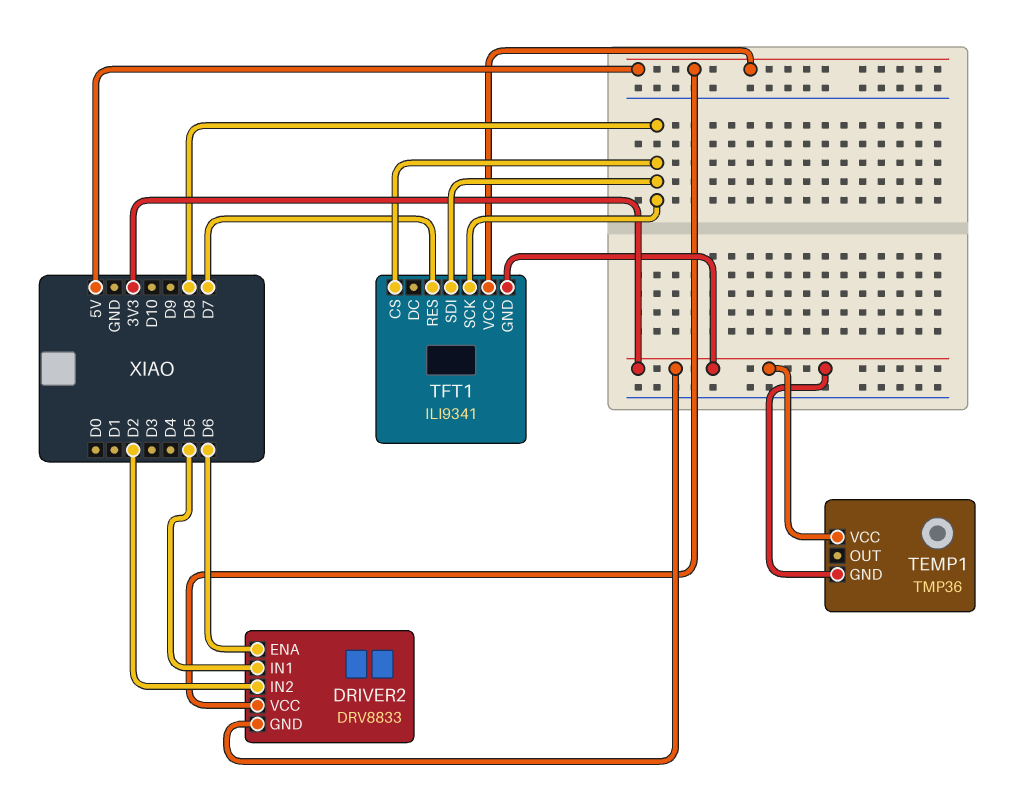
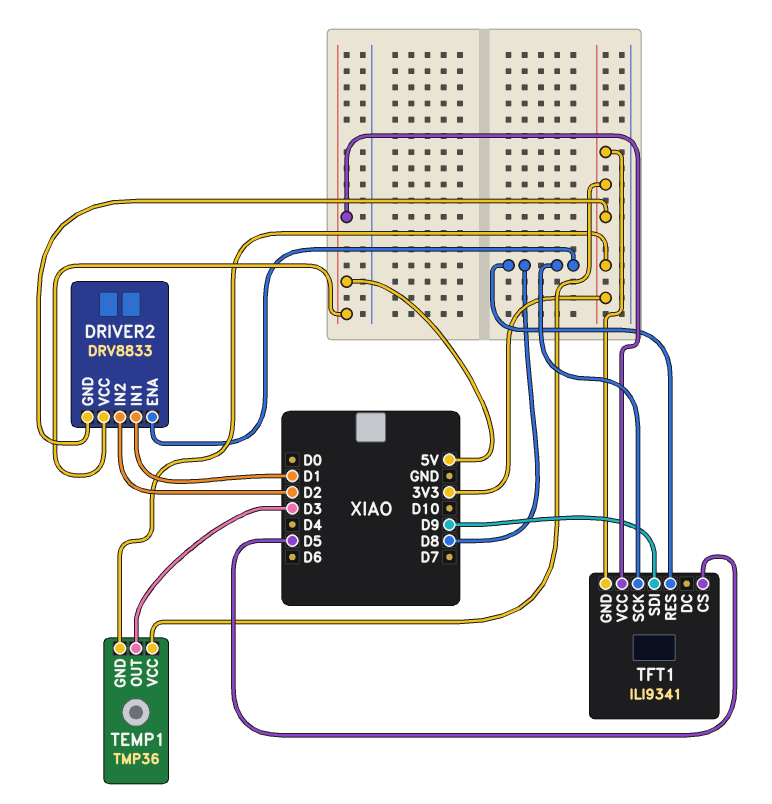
DRIVER2 pin ENA: D6 -> D8
DRIVER2 pin IN1: D5 -> D1
TEMP1 pin OUT: none -> D3
TFT1 pin CS: D8 -> D5
TFT1 pin RES: D7 -> D8
TFT1 pin SDI: D8 -> D9

